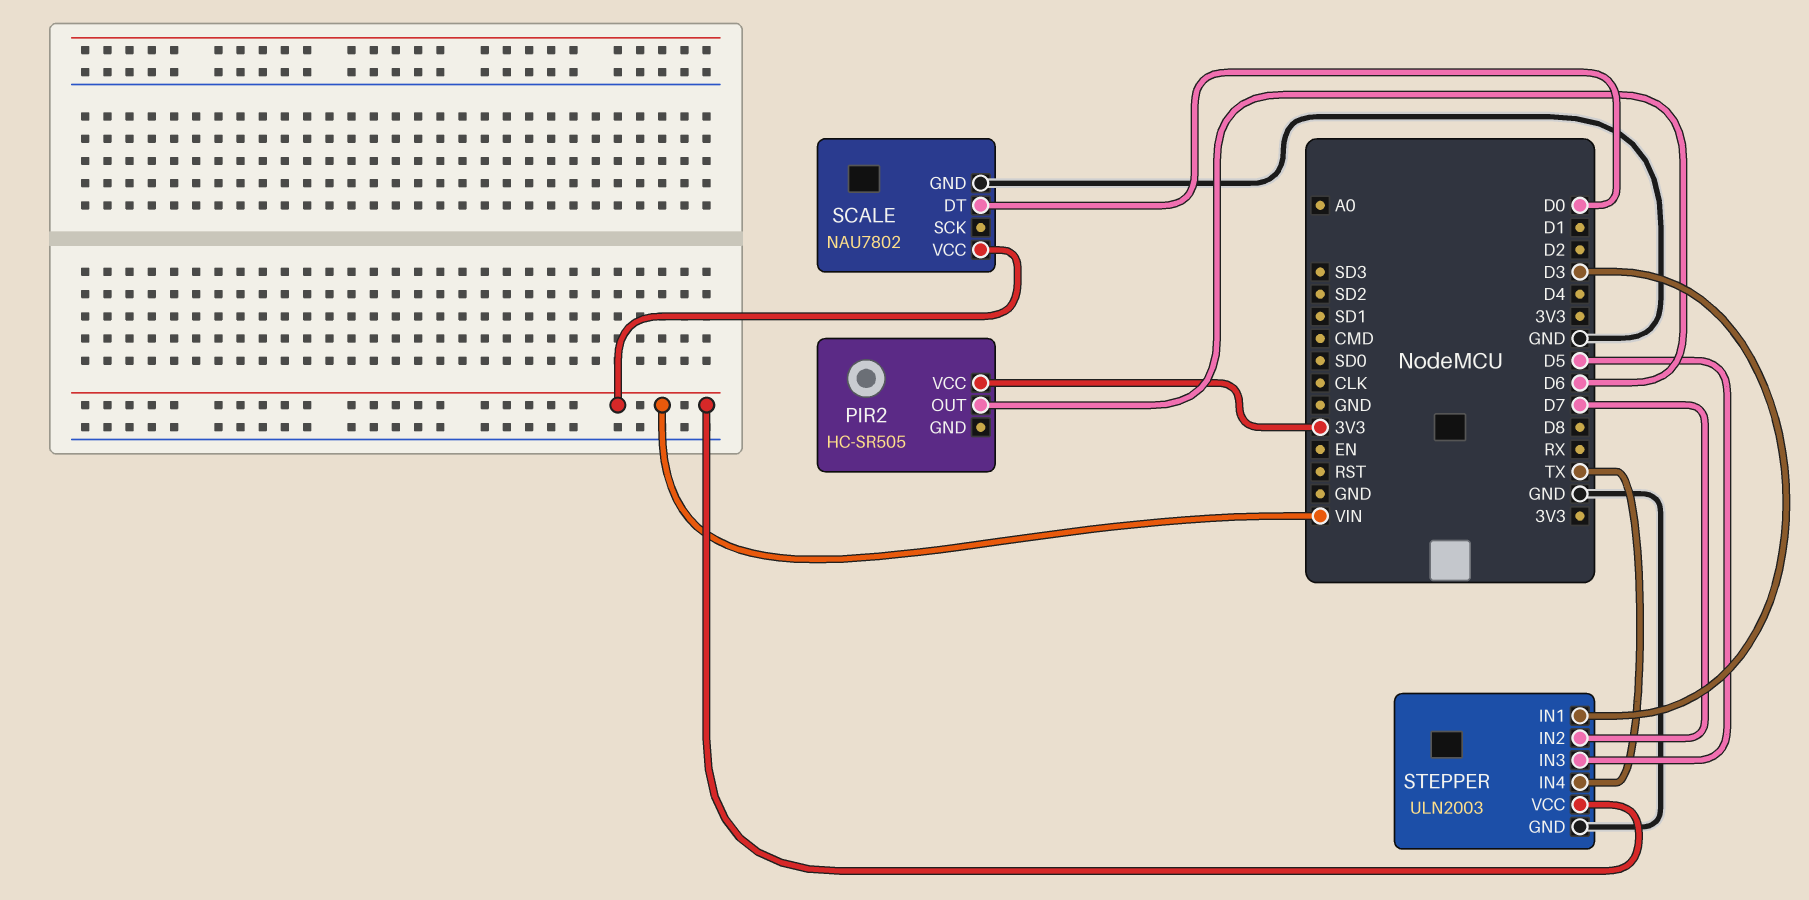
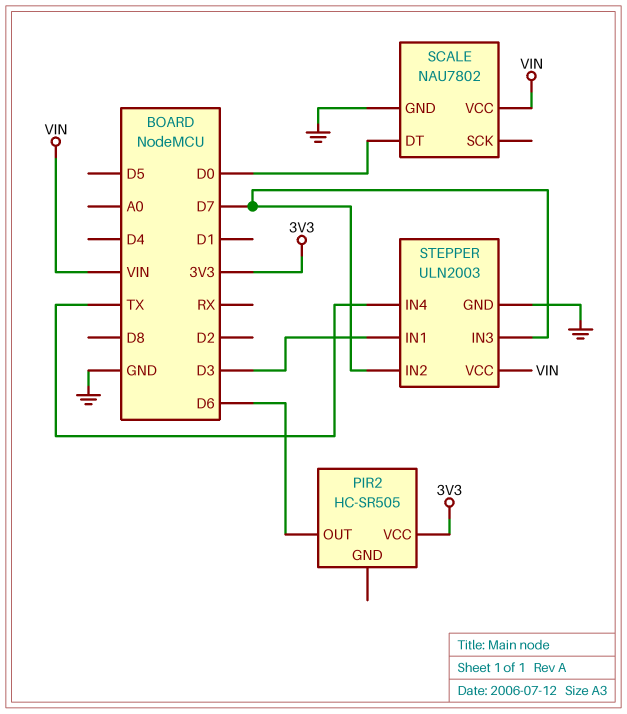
STEPPER pin IN3: D5 -> D7

